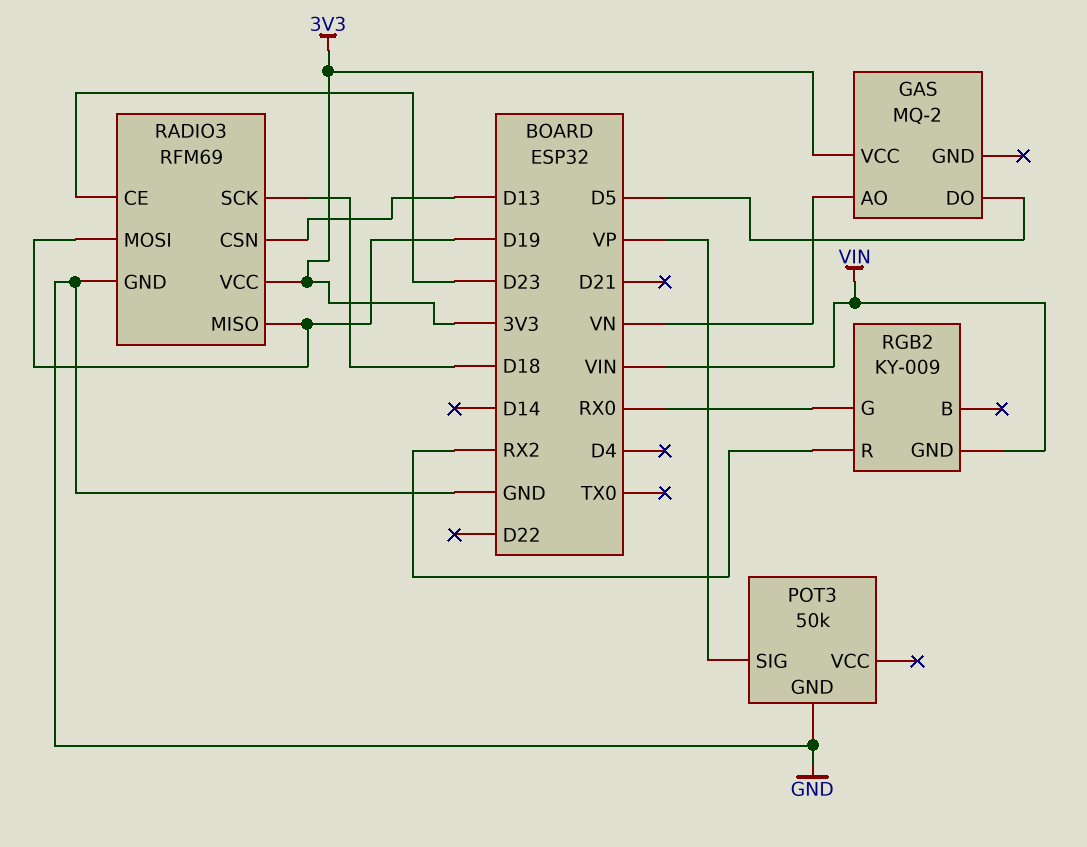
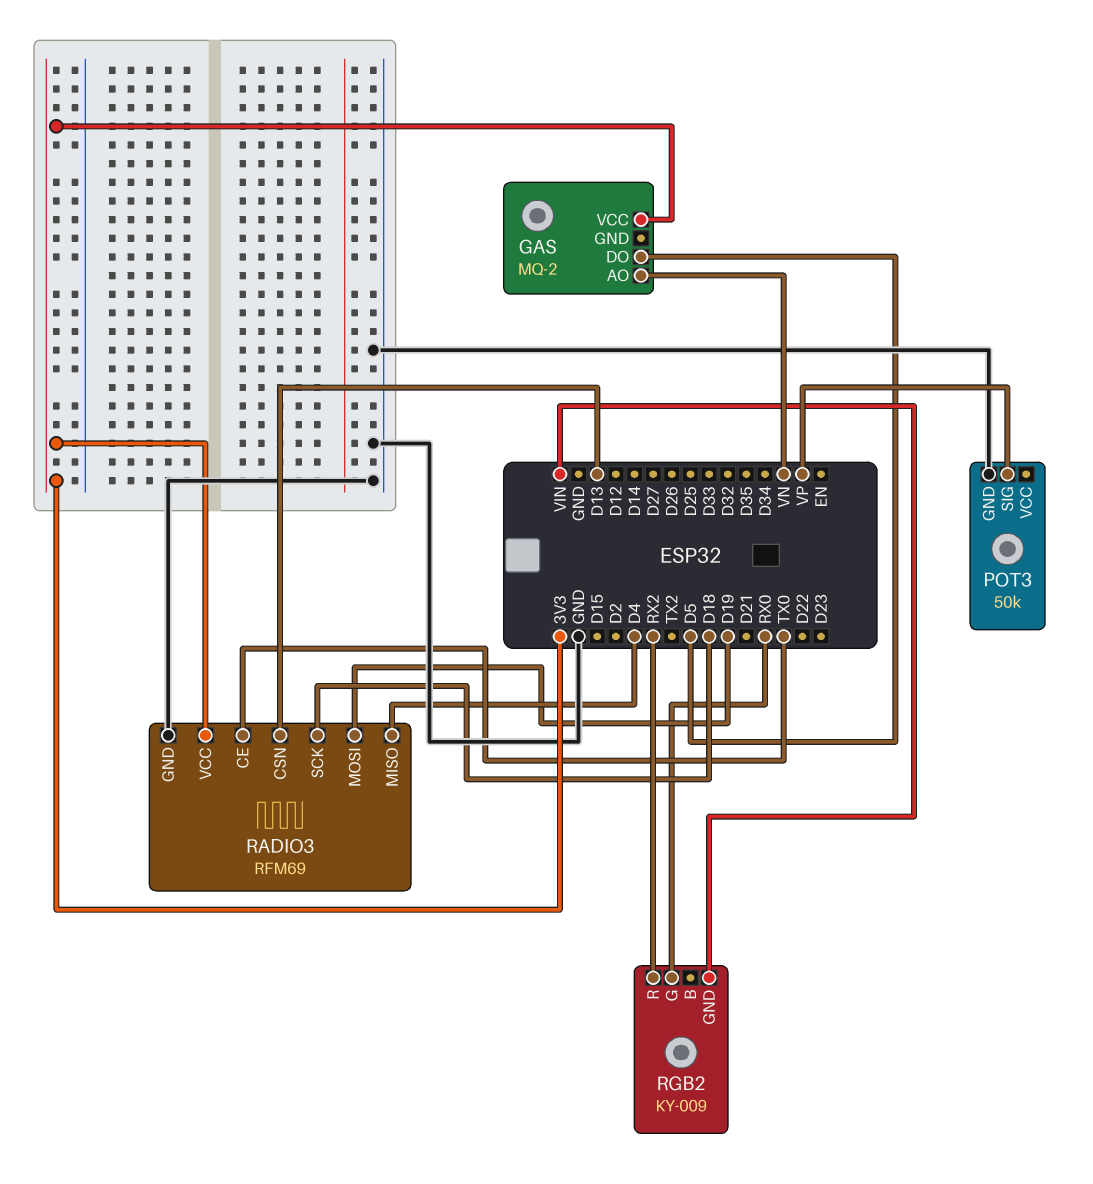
RADIO3 pin CE: D23 -> TX0
RADIO3 pin MISO: D19 -> D4

